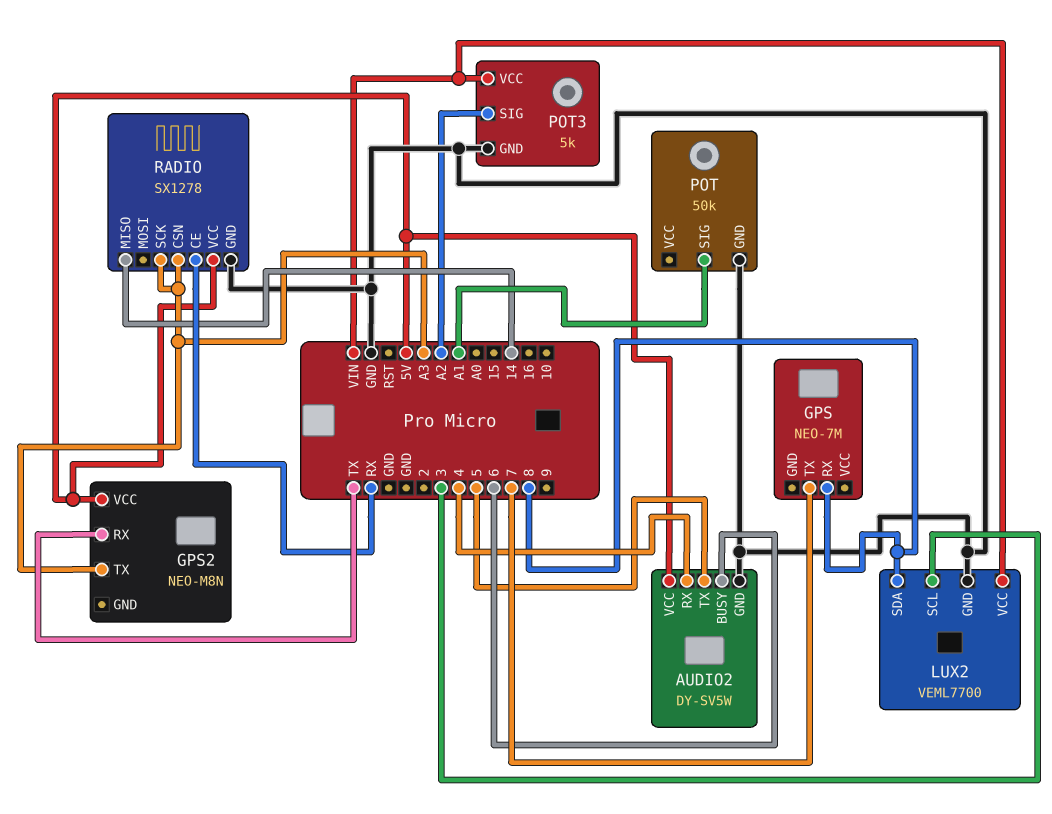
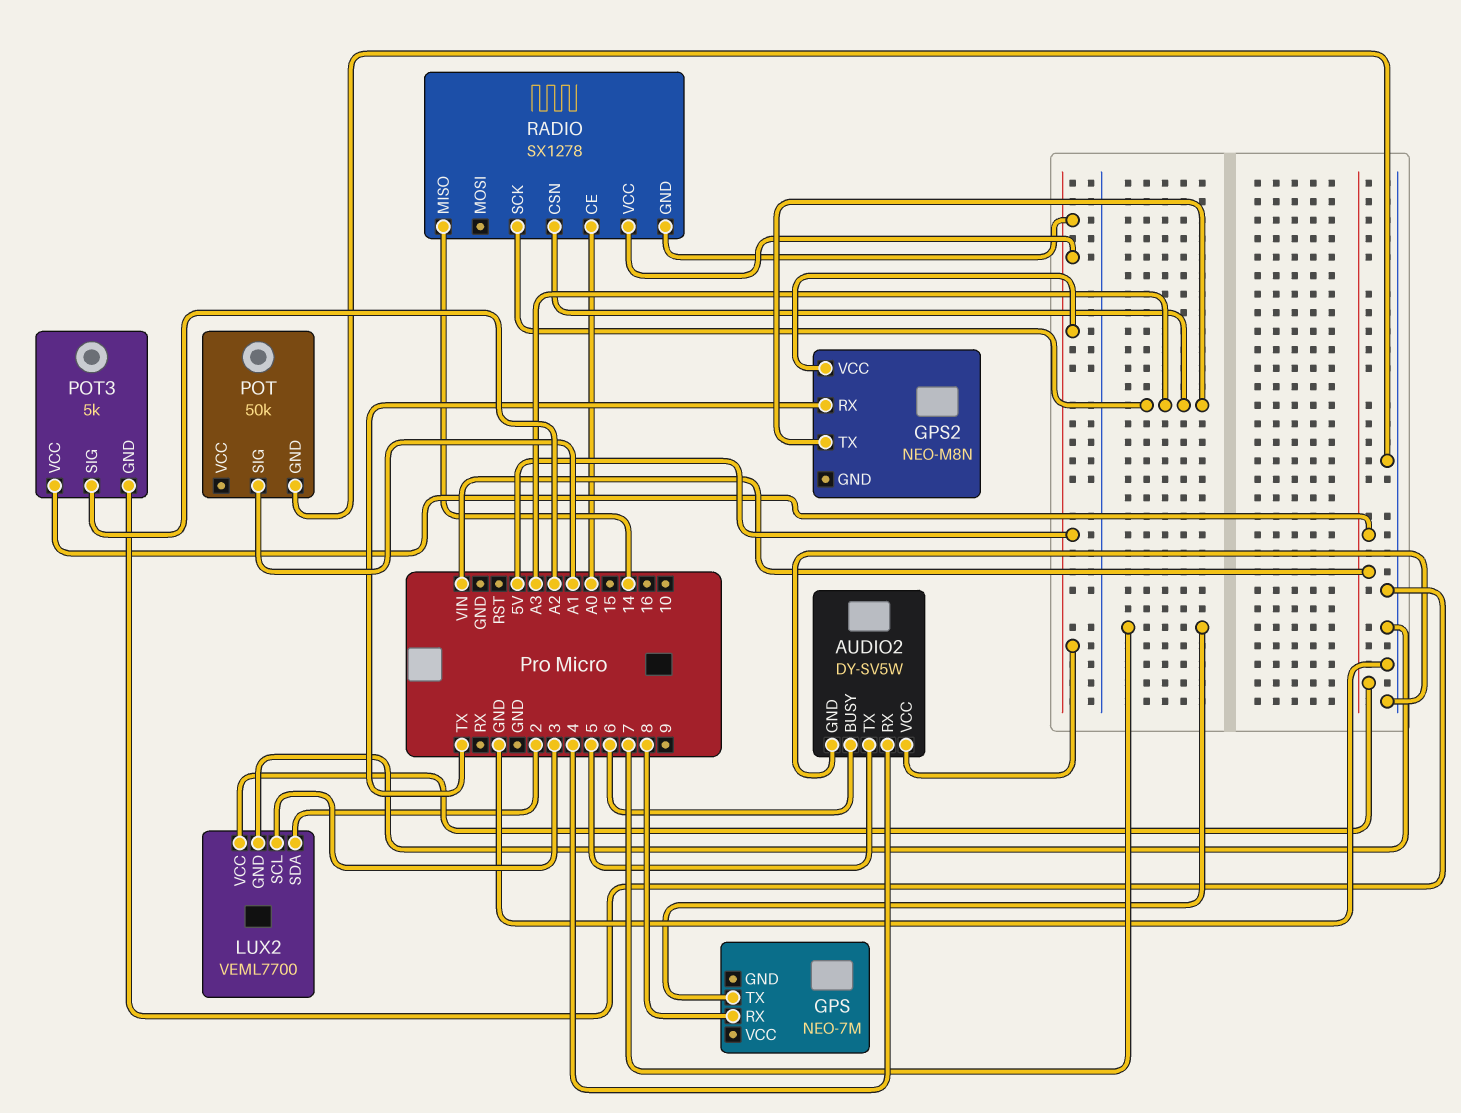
LUX2 pin SDA: 8 -> 2
RADIO pin CE: RX -> A0
RADIO pin GND: GND -> 5V

